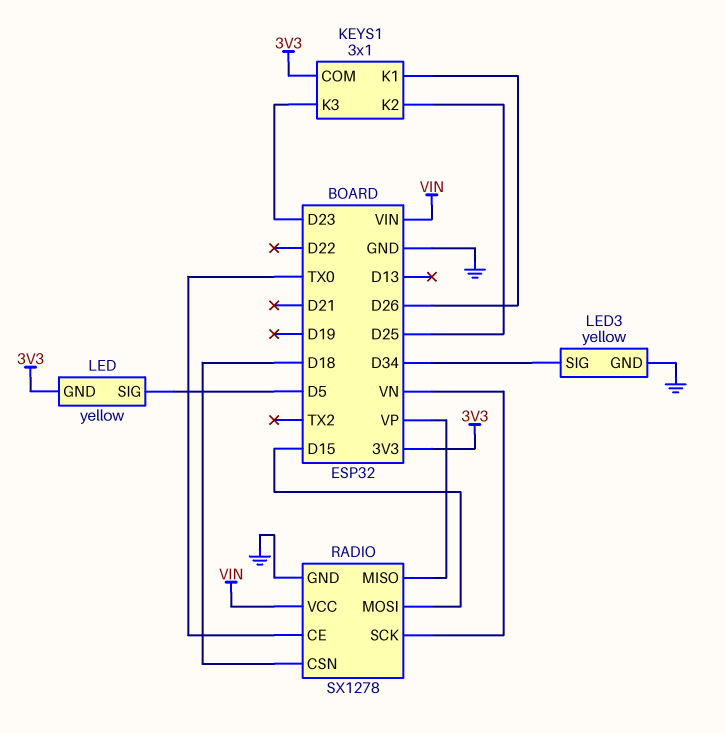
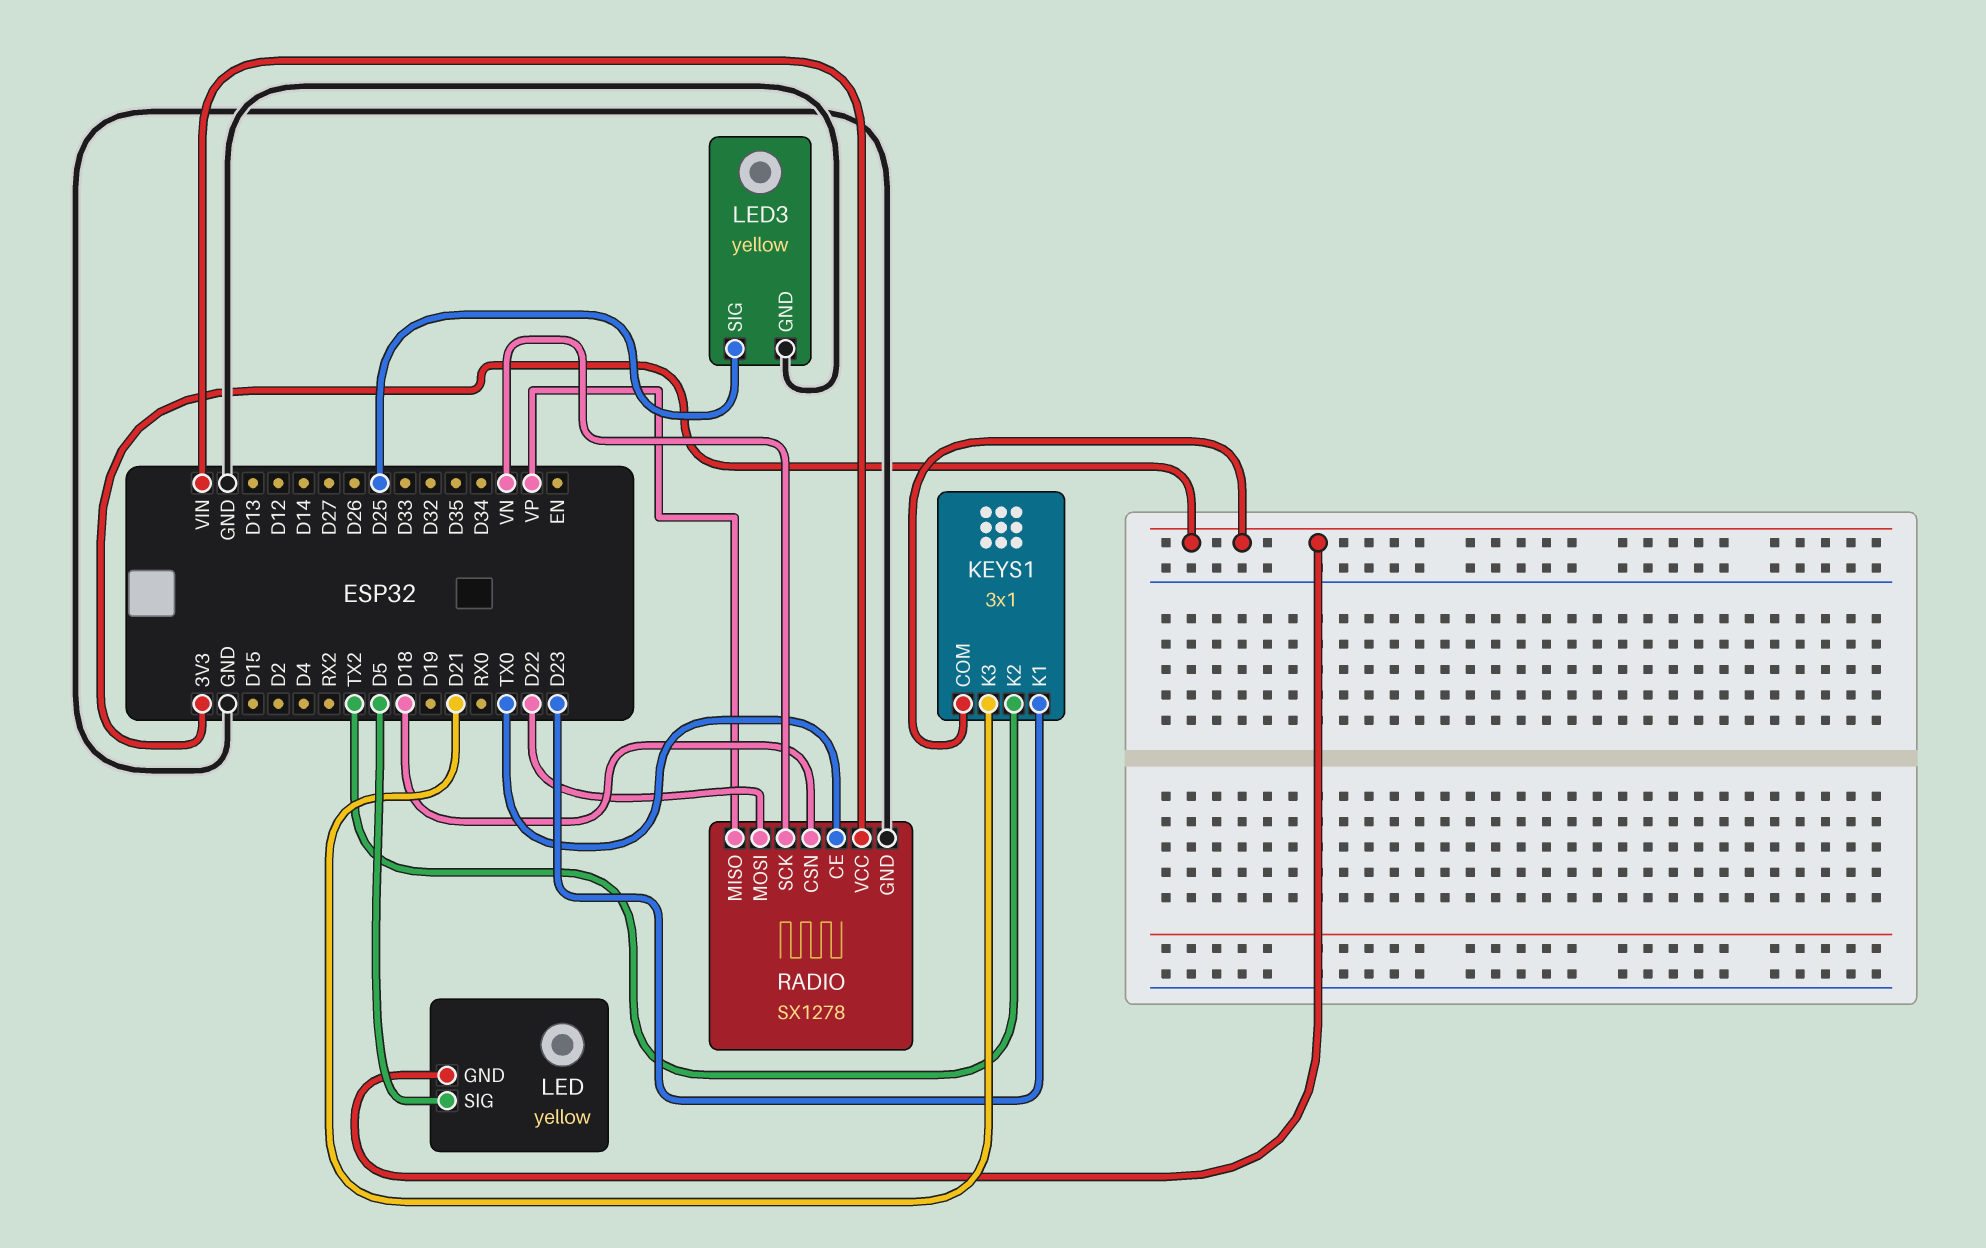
KEYS1 pin K1: D26 -> D23
KEYS1 pin K2: D25 -> TX2
KEYS1 pin K3: D23 -> D21
LED3 pin SIG: D34 -> D25
RADIO pin MOSI: D15 -> D22

